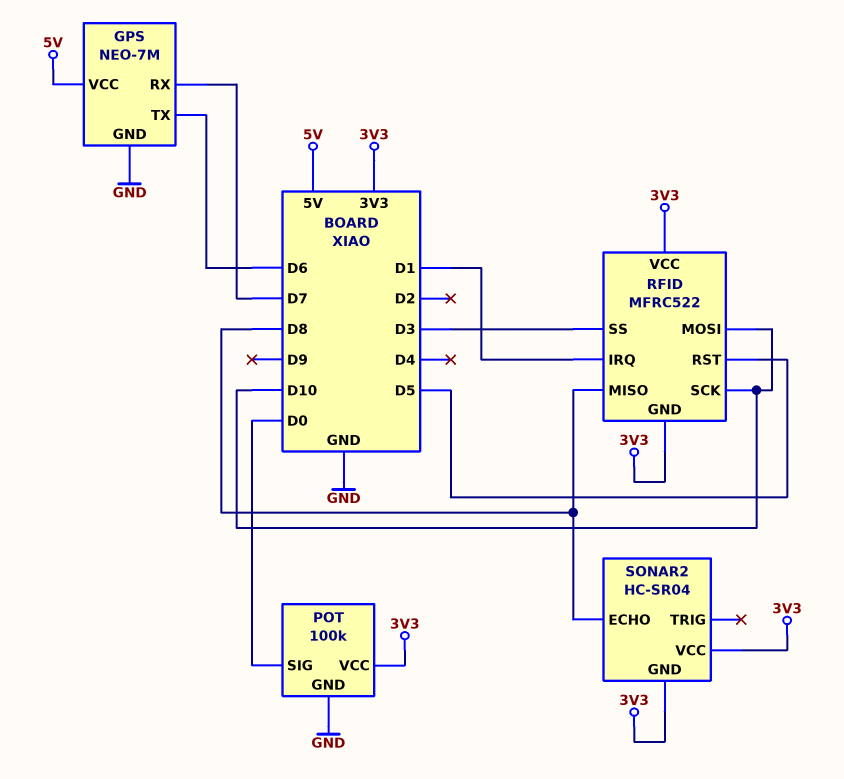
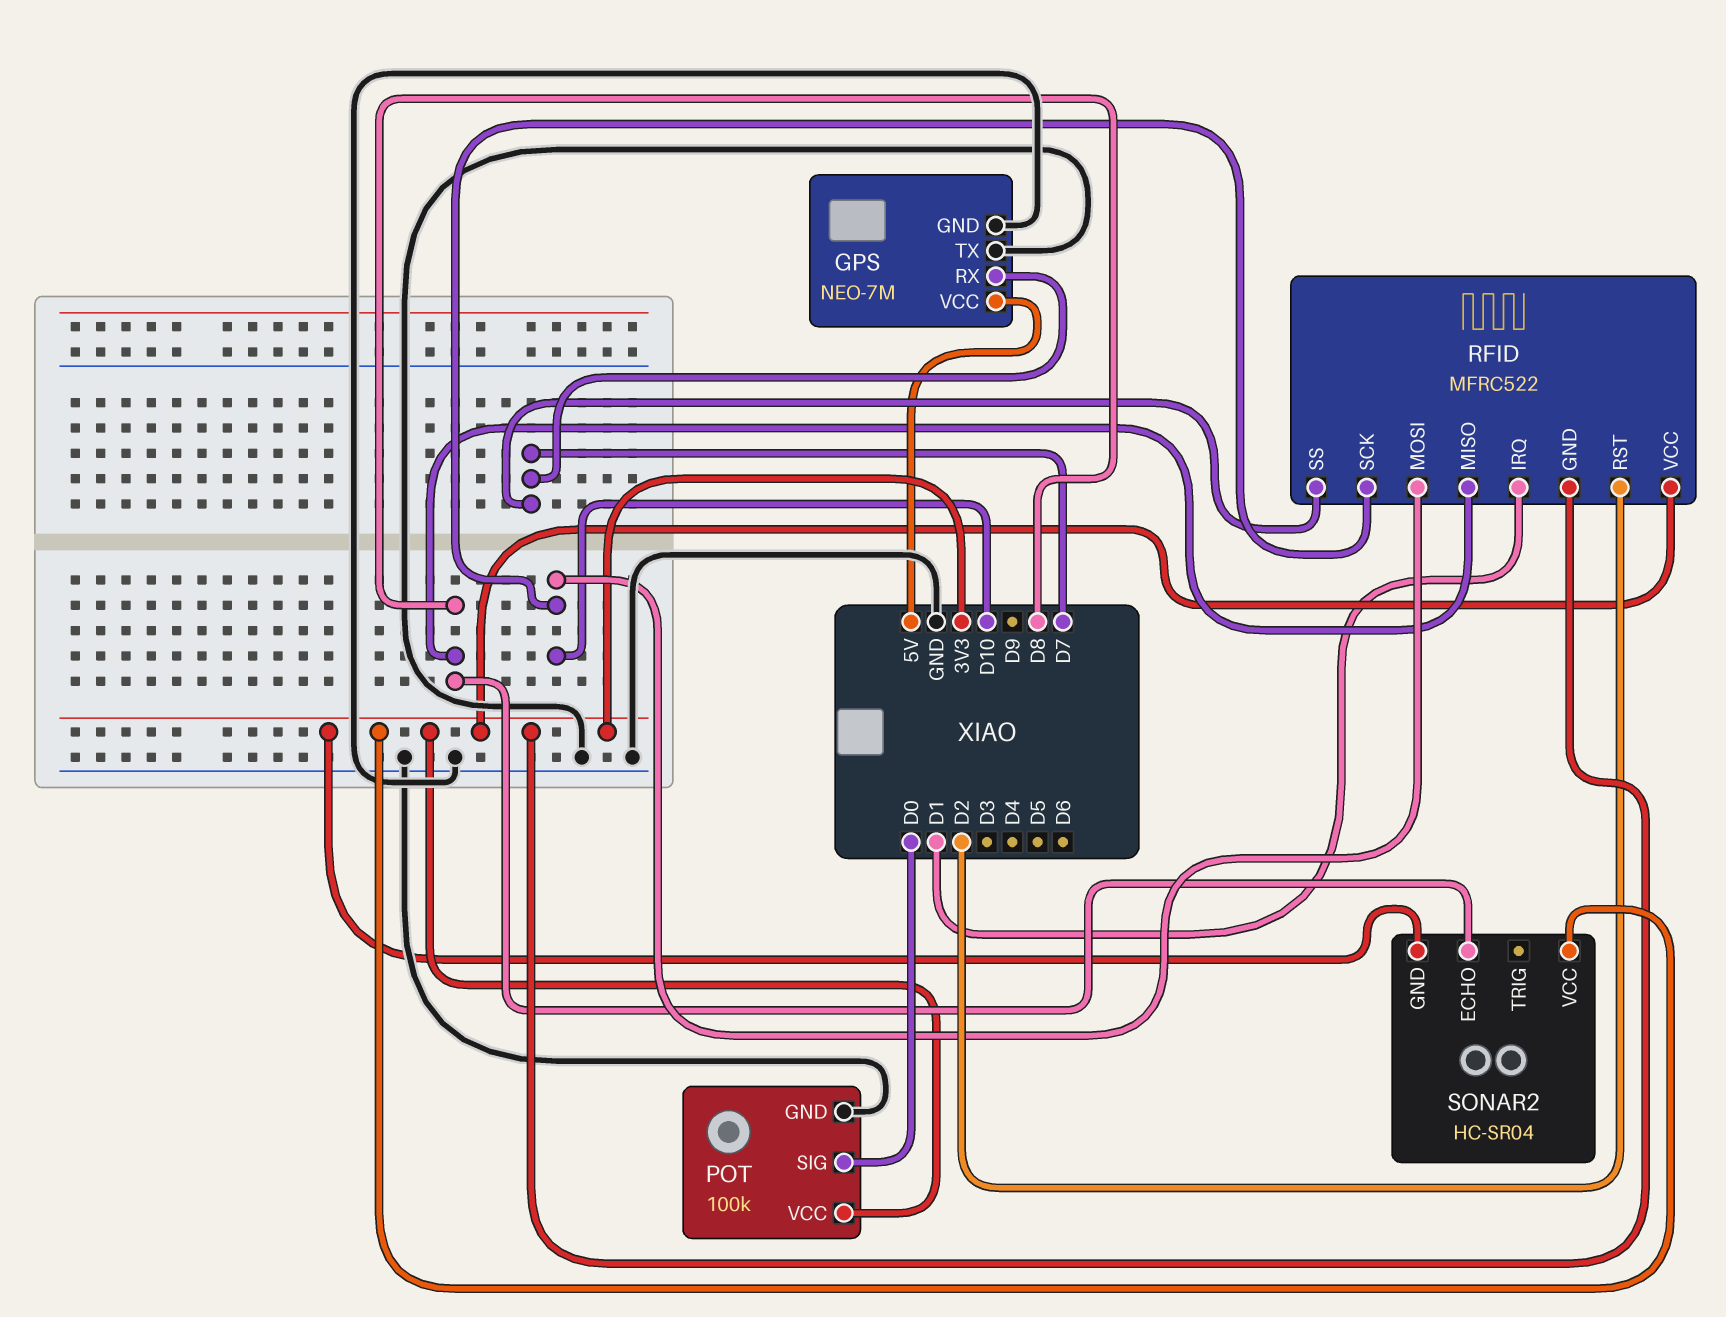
GPS pin TX: D6 -> GND
RFID pin RST: D5 -> D2
RFID pin SS: D3 -> D7

